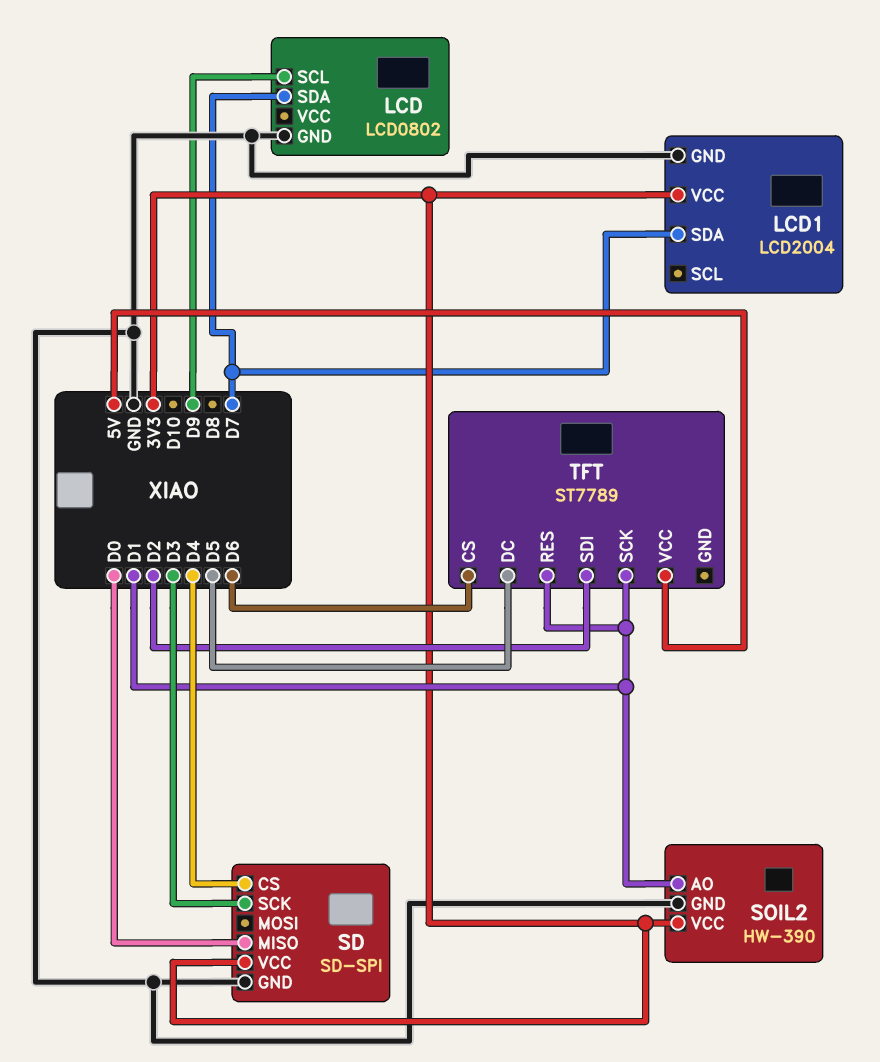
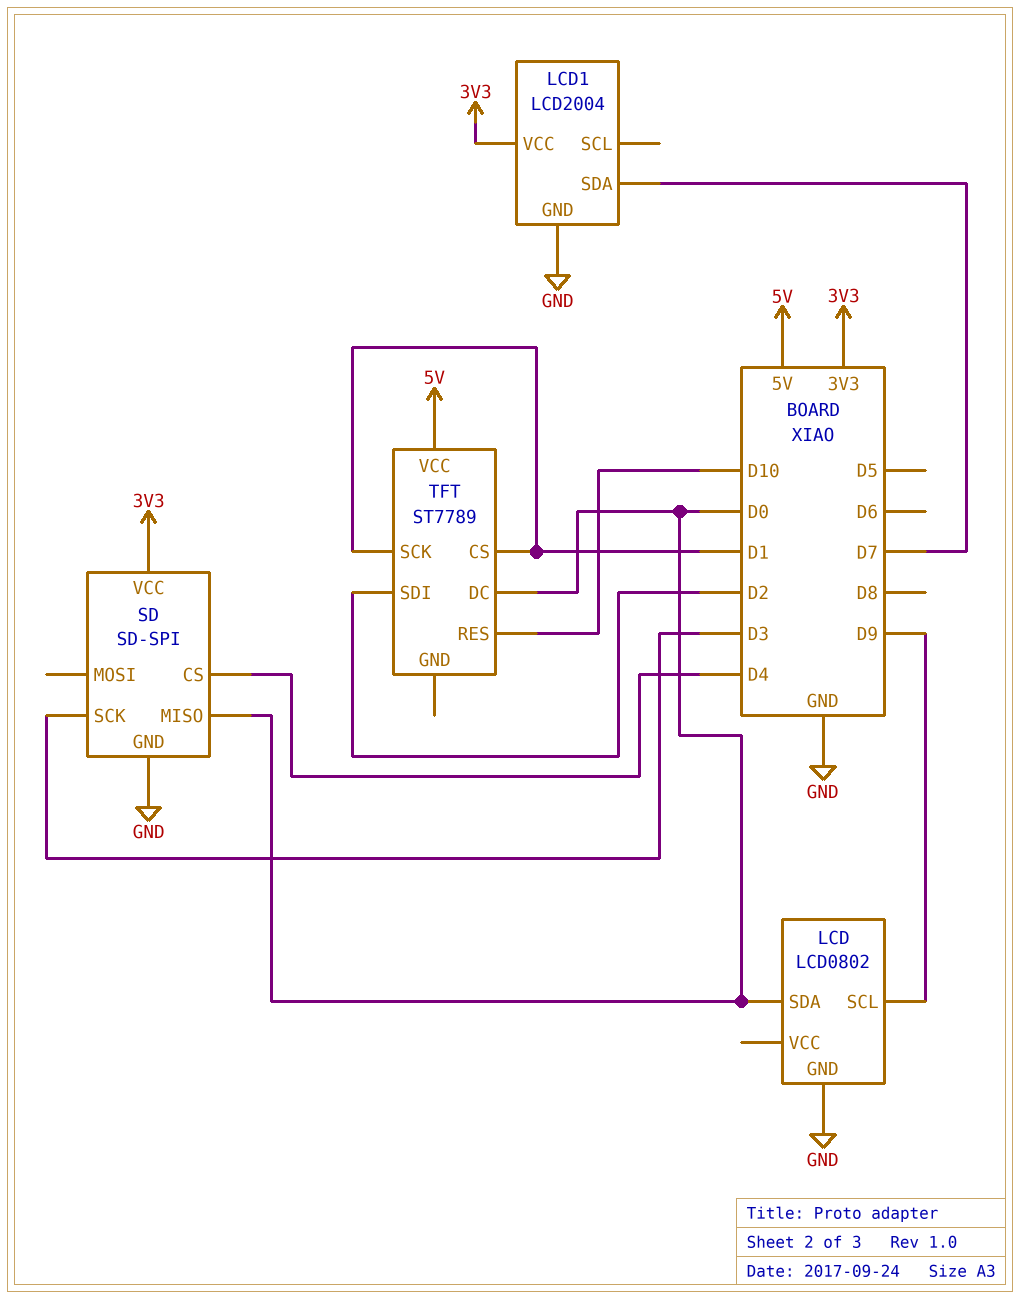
LCD pin SDA: D7 -> D0
SOIL2: HW-390 -> none
SOIL2 pin AO: D1 -> none
SOIL2 pin GND: GND -> none
SOIL2 pin VCC: 3V3 -> none
TFT pin CS: D6 -> D1
TFT pin DC: D5 -> D0
TFT pin RES: D1 -> D10

